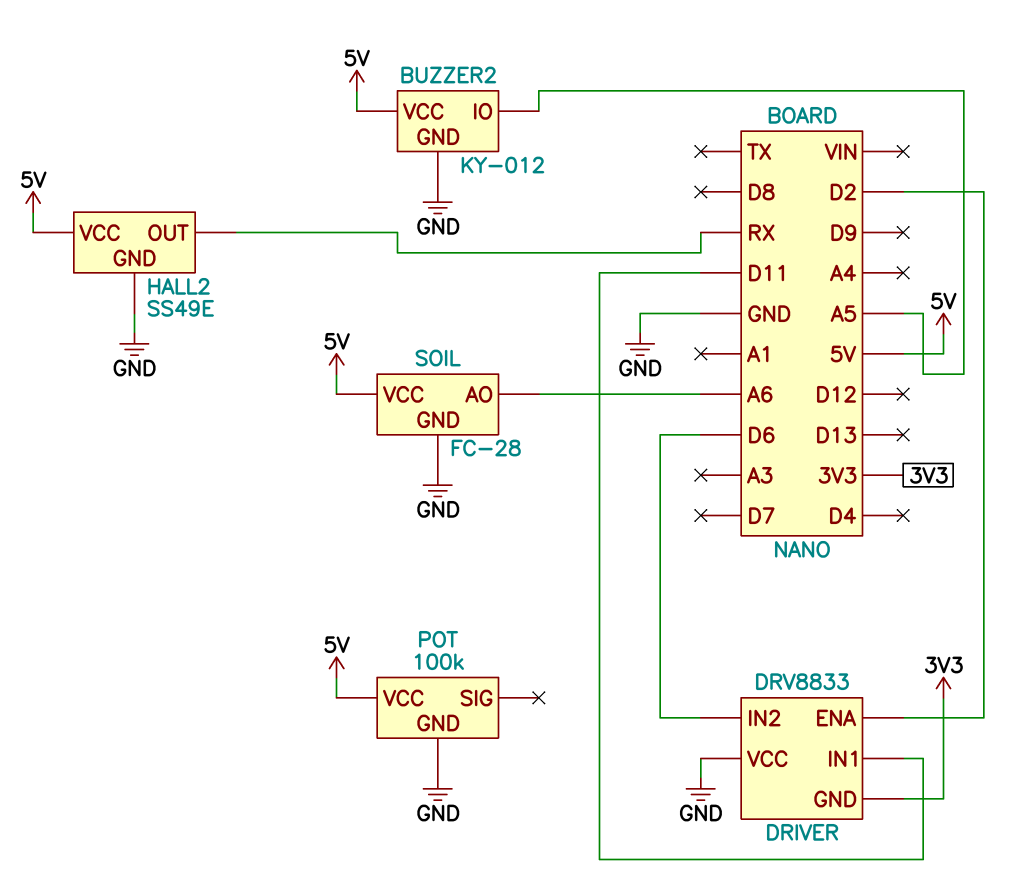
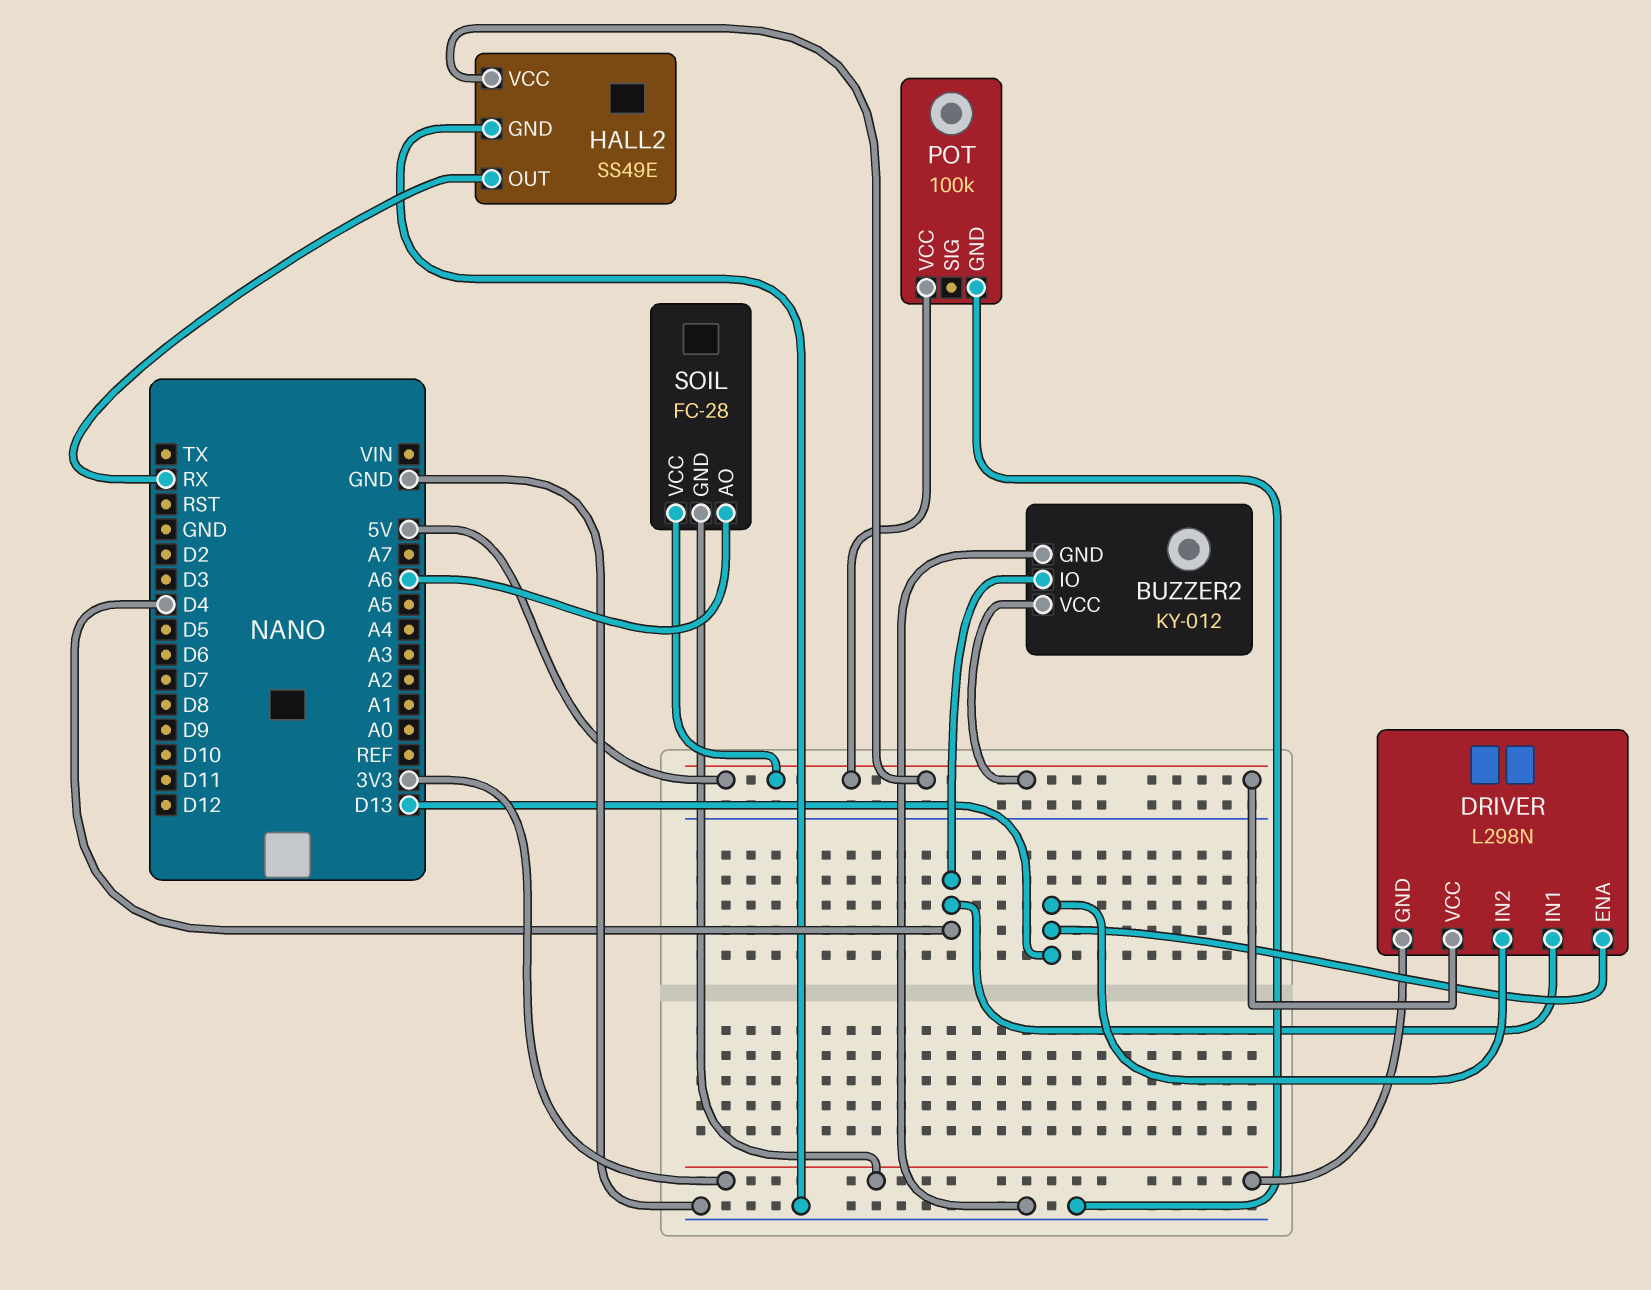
BUZZER2 pin IO: A5 -> D4
DRIVER: DRV8833 -> L298N
DRIVER pin ENA: D2 -> D13
DRIVER pin IN1: D11 -> D4
DRIVER pin IN2: D6 -> D13
DRIVER pin VCC: GND -> 5V
SOIL pin GND: GND -> 3V3

